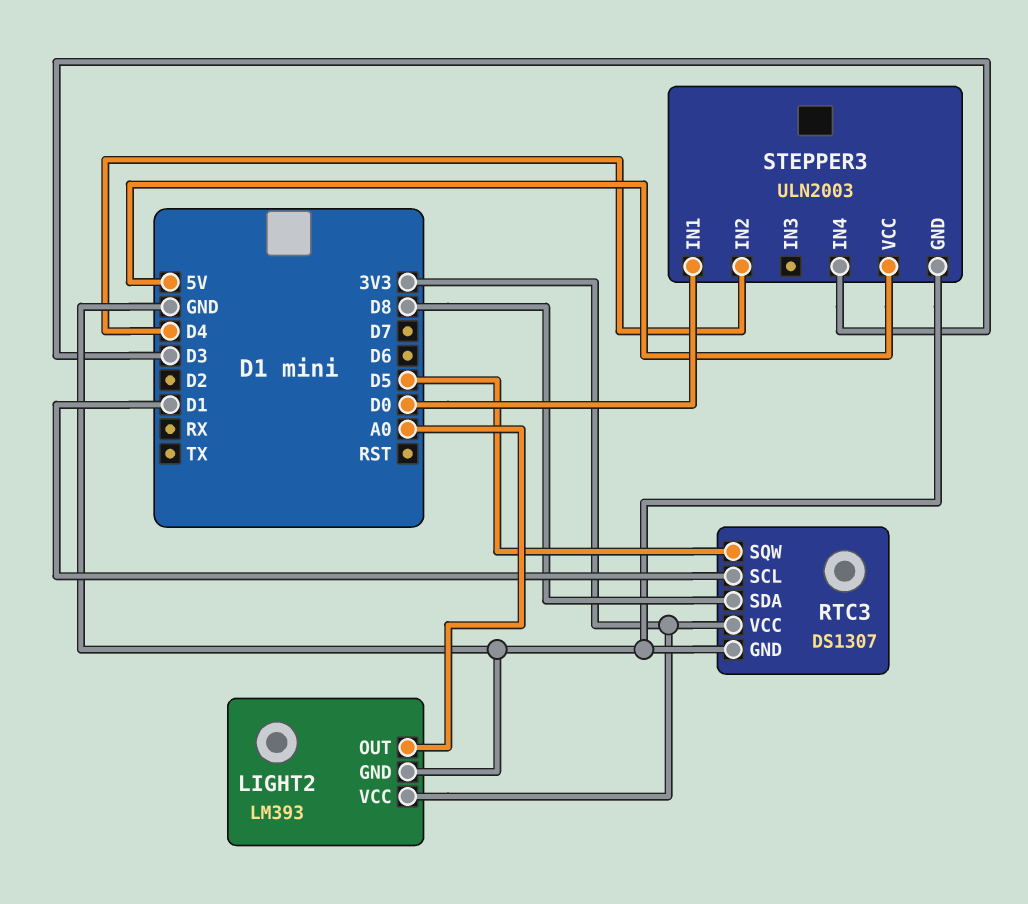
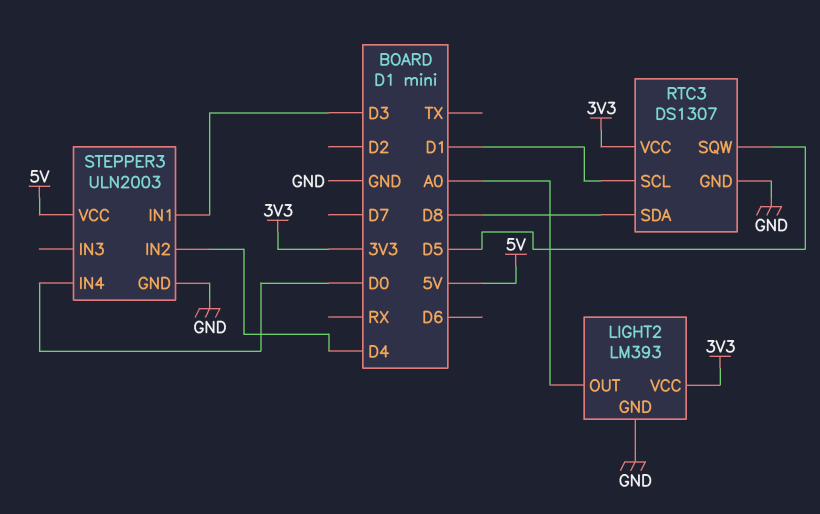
STEPPER3 pin IN1: D0 -> D3
STEPPER3 pin IN4: D3 -> D0

